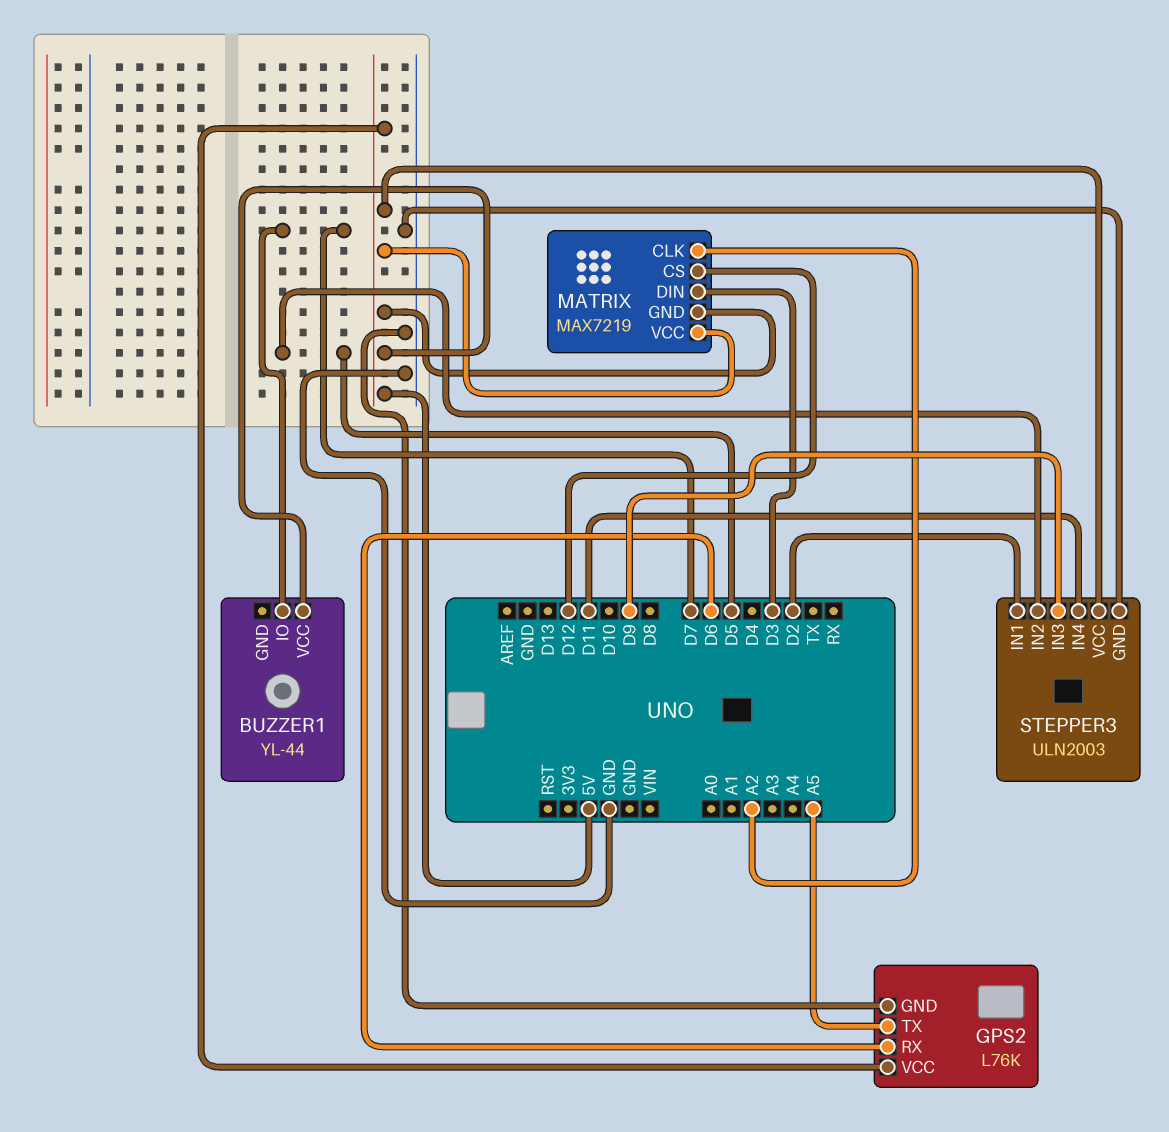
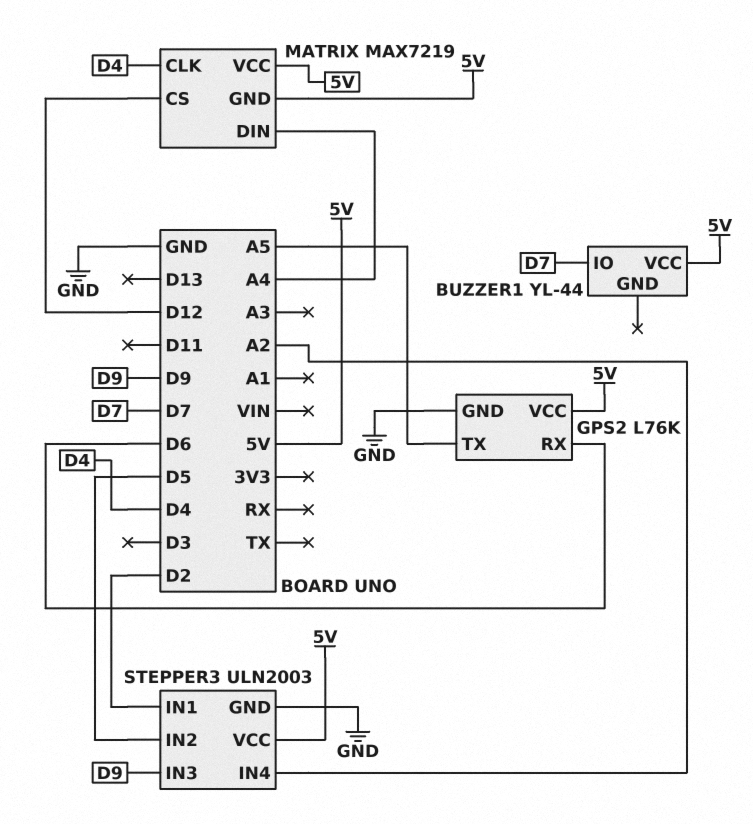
MATRIX pin CLK: A2 -> D4
MATRIX pin DIN: D3 -> A4
STEPPER3 pin IN4: D11 -> A2

